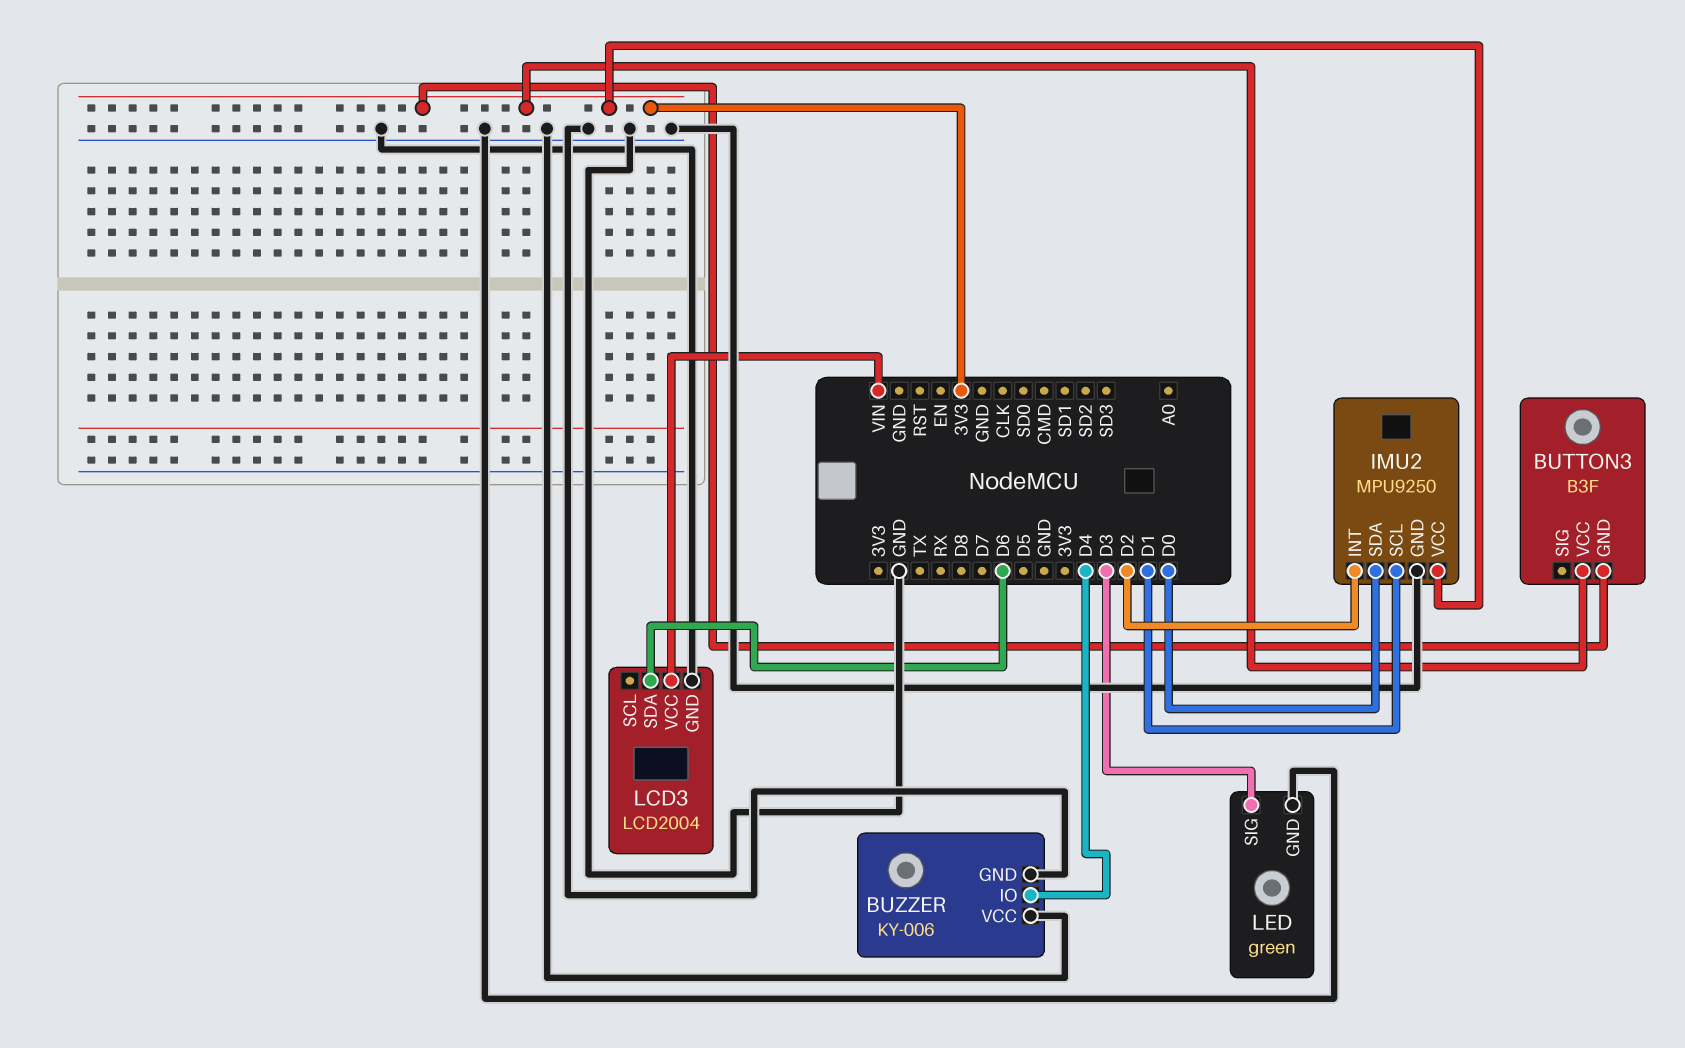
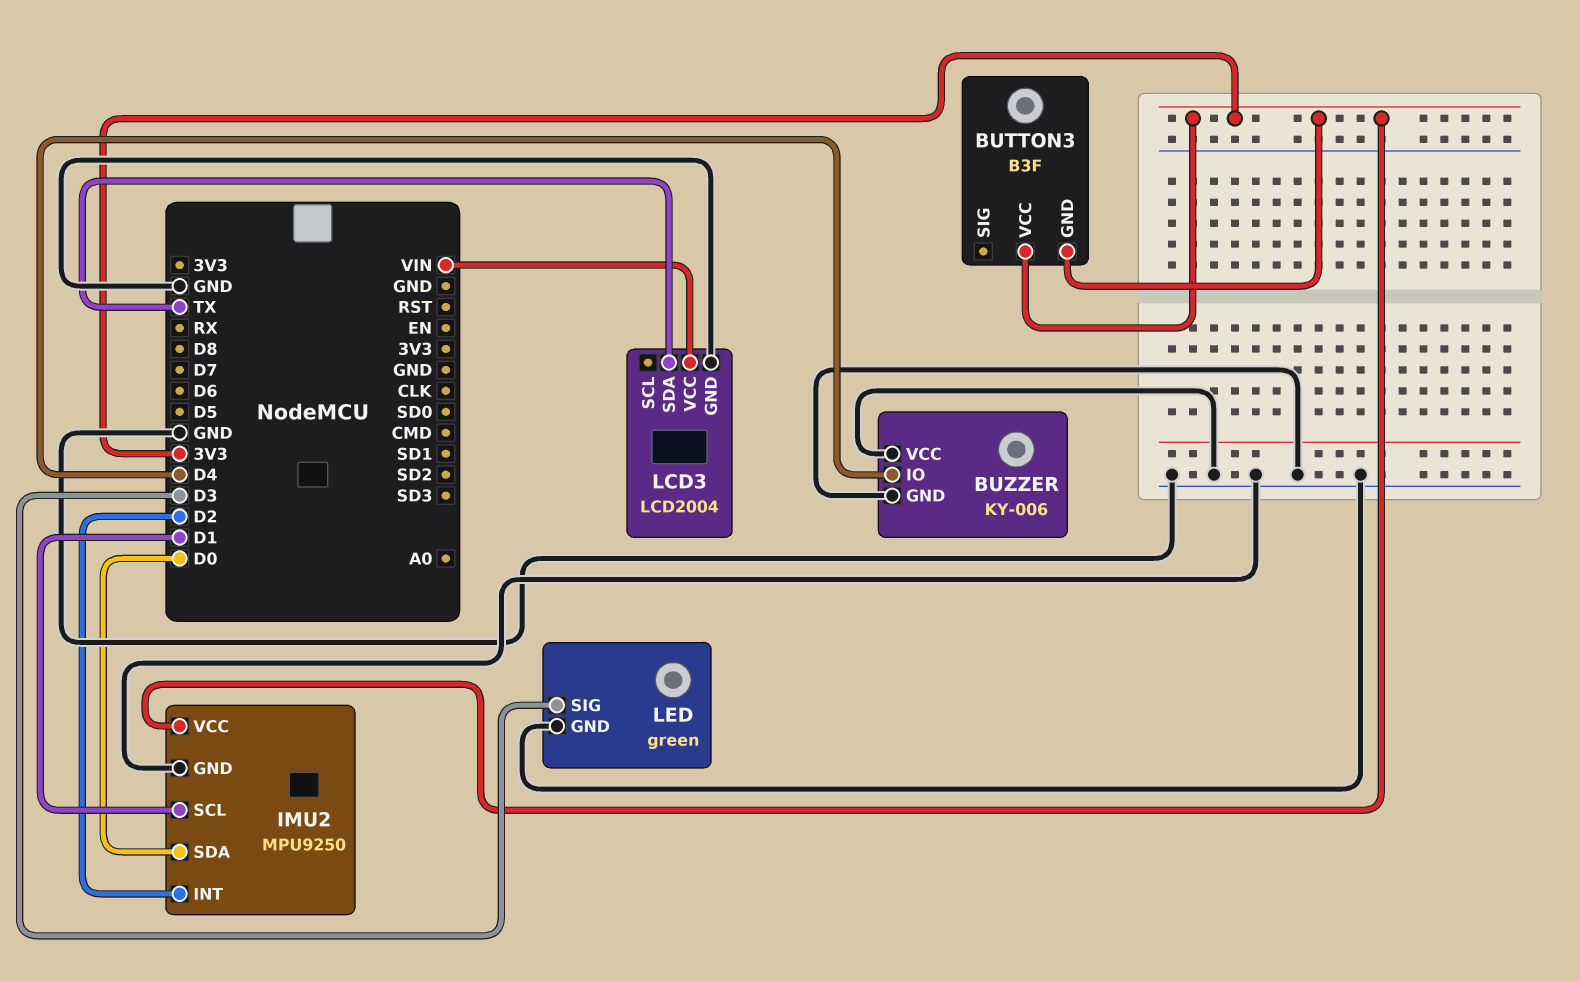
LCD3 pin SDA: D6 -> TX

